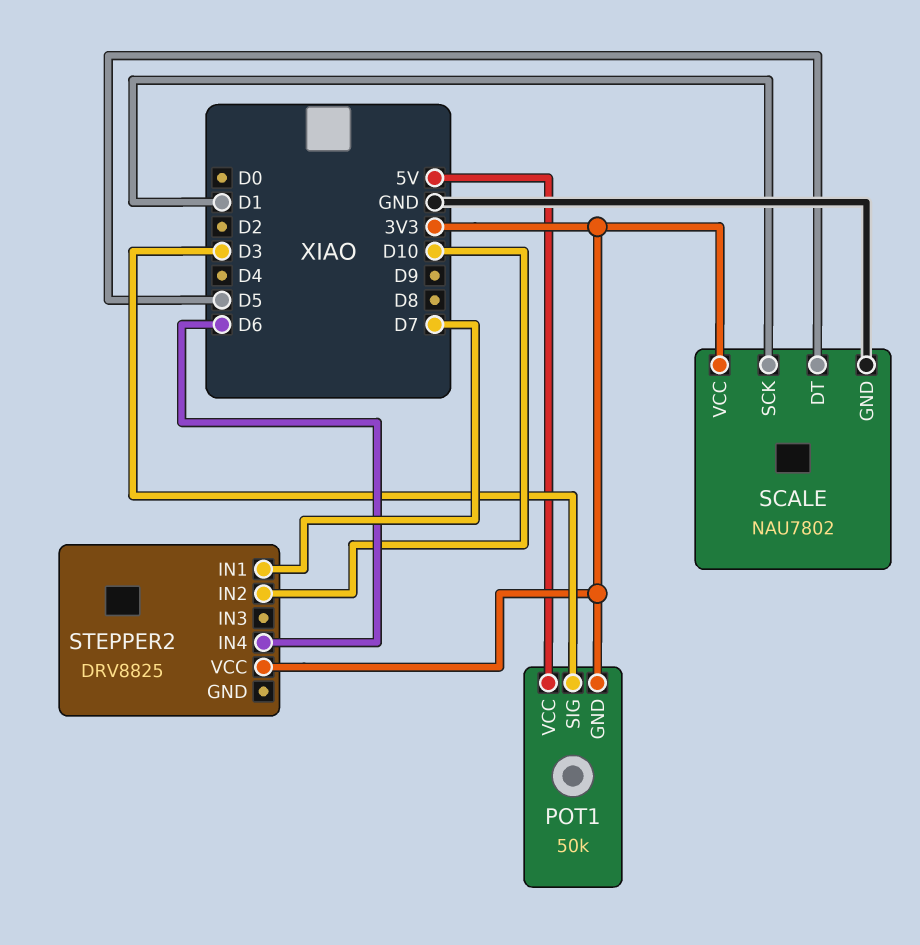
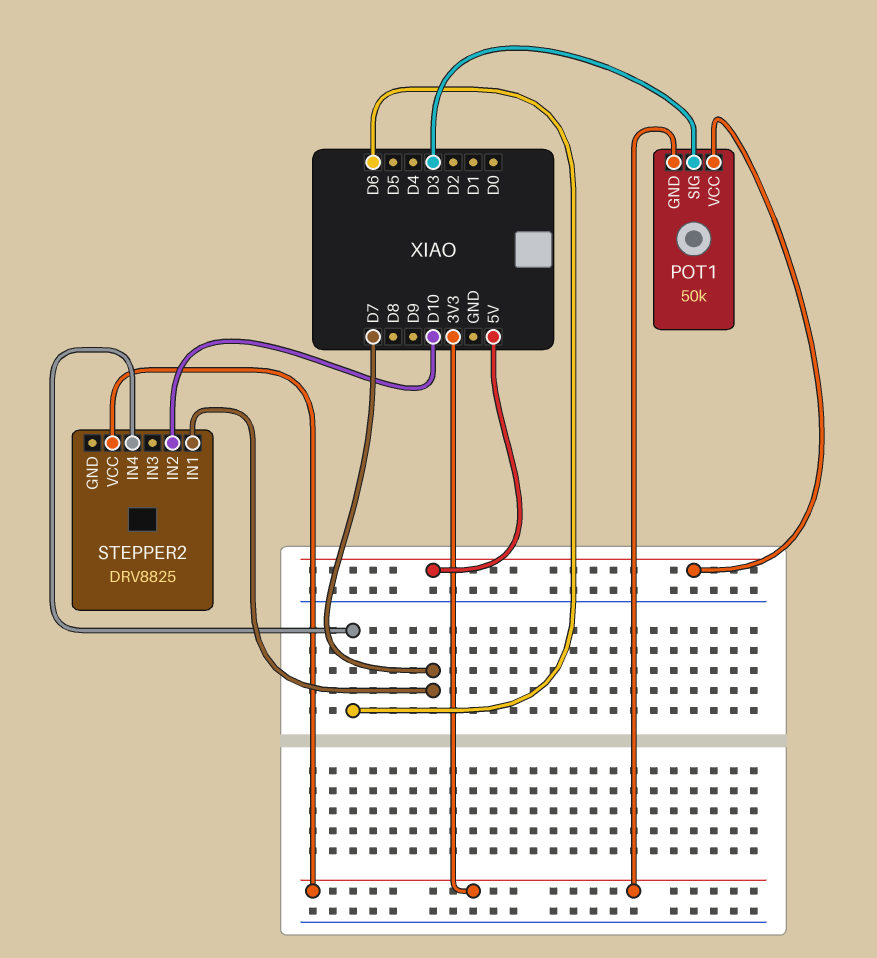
SCALE: NAU7802 -> none
SCALE pin DT: D5 -> none
SCALE pin GND: GND -> none
SCALE pin SCK: D1 -> none
SCALE pin VCC: 3V3 -> none

